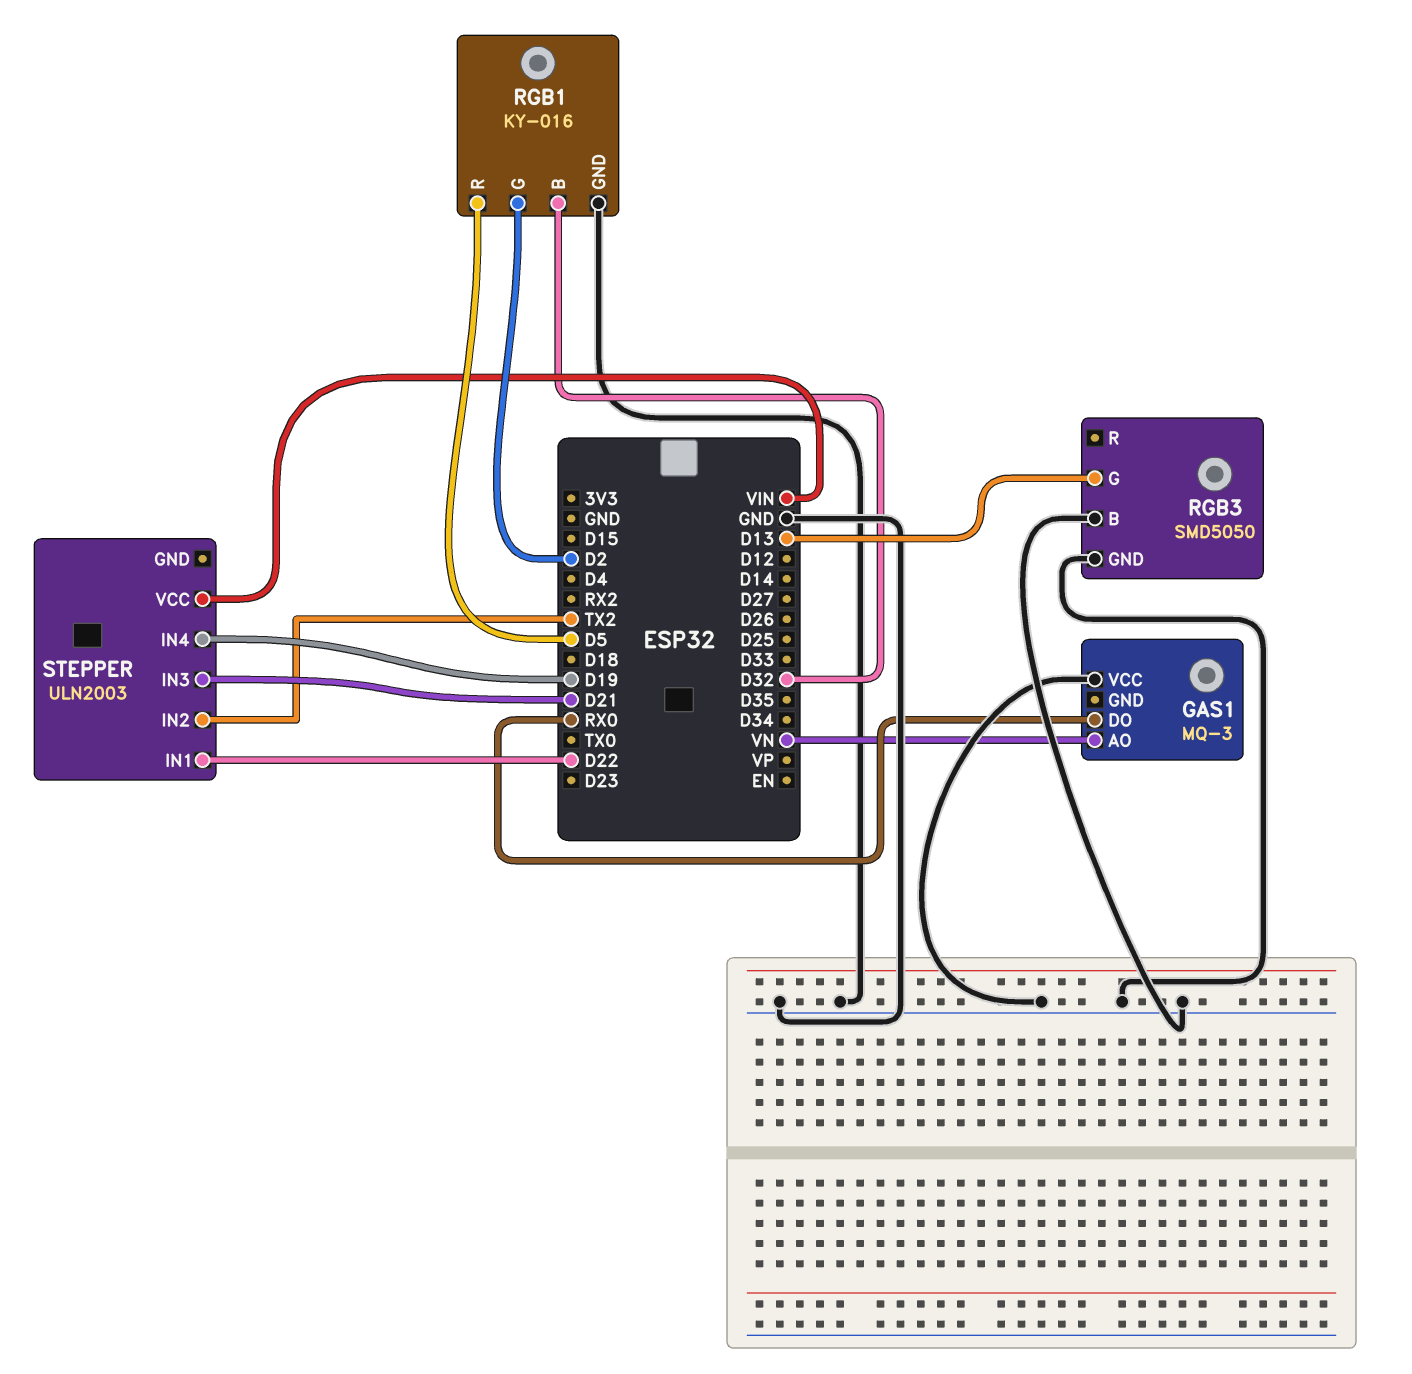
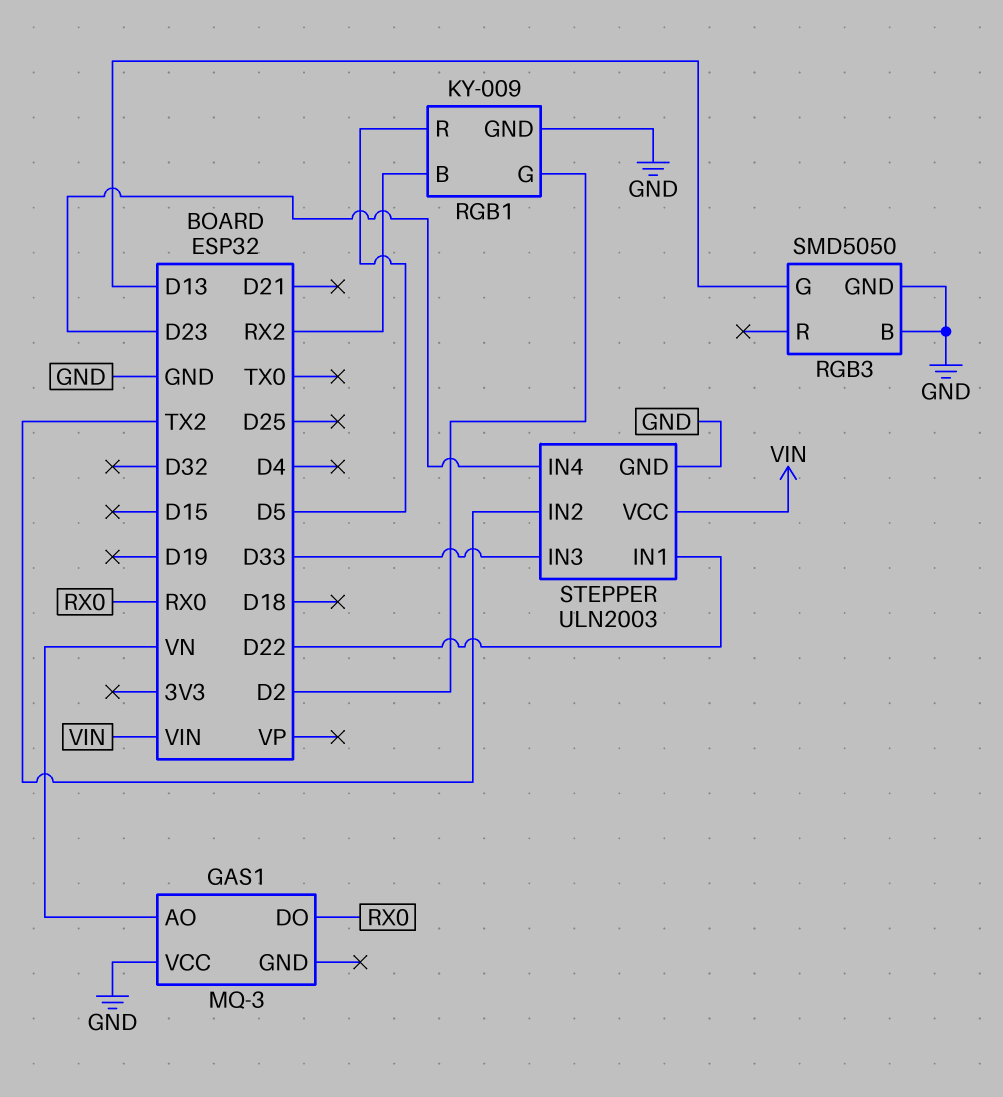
RGB1: KY-016 -> KY-009
RGB1 pin B: D32 -> RX2
STEPPER pin GND: none -> GND
STEPPER pin IN3: D21 -> D33
STEPPER pin IN4: D19 -> D23

